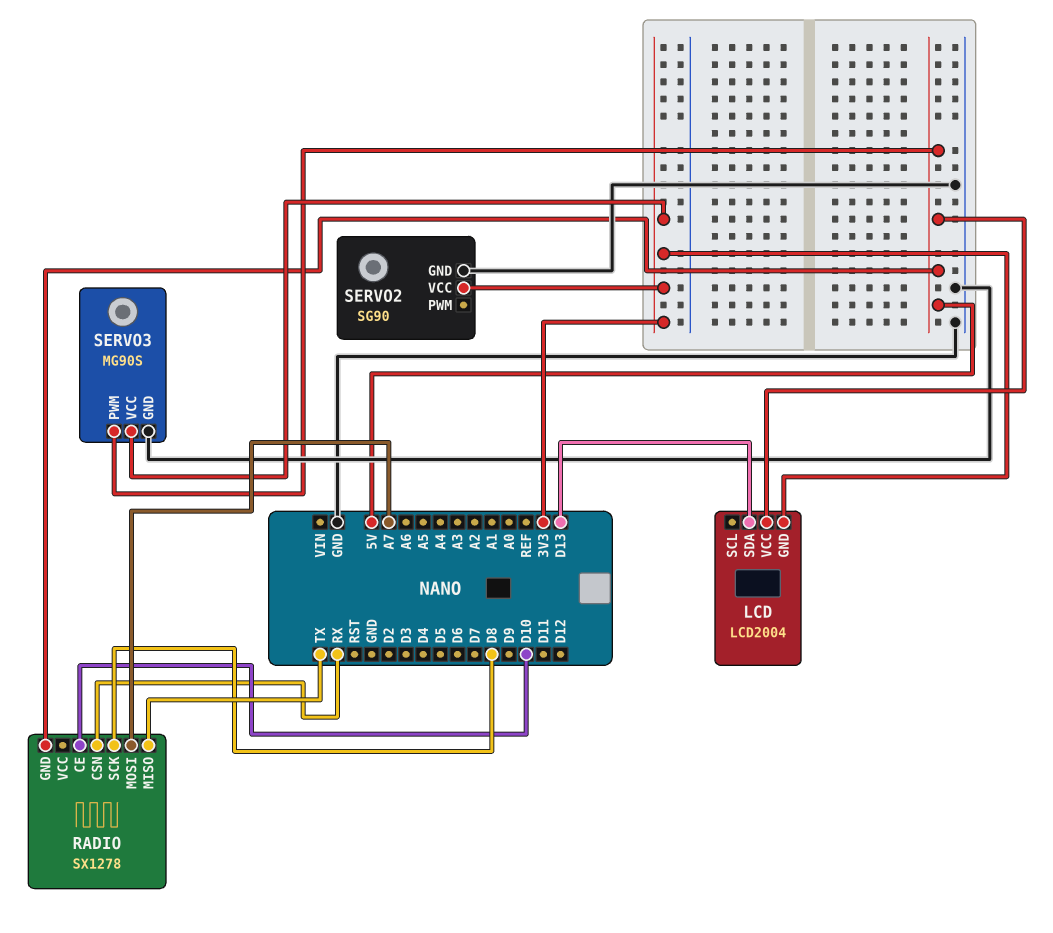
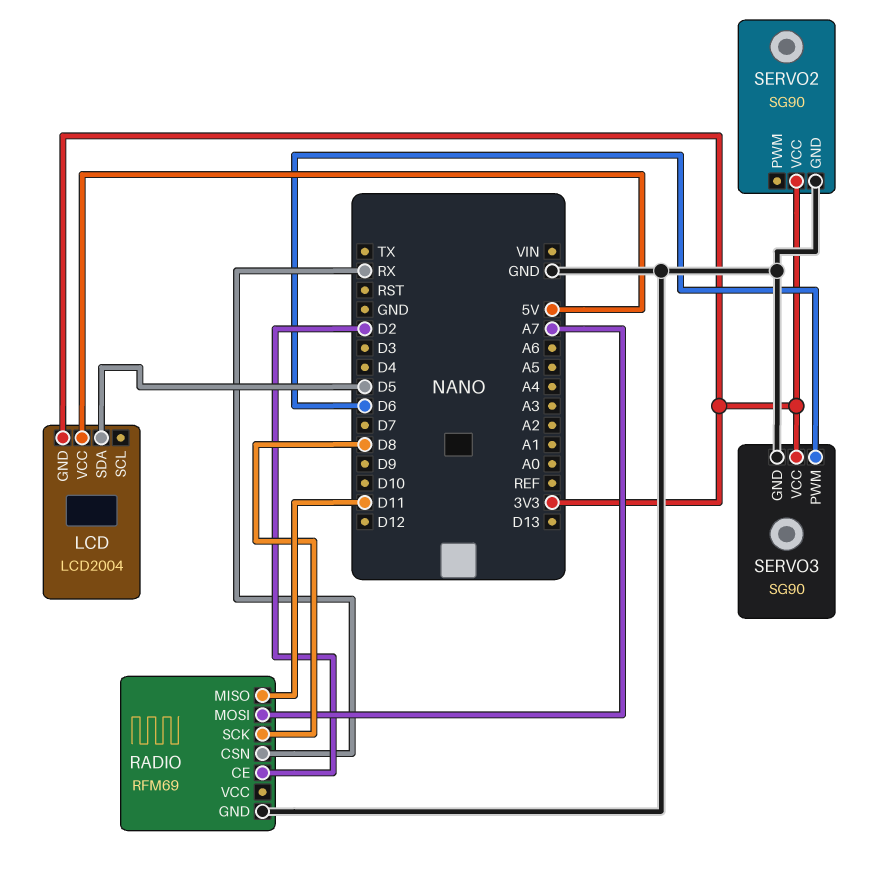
LCD pin SDA: D13 -> D5
RADIO: SX1278 -> RFM69
RADIO pin CE: D10 -> D2
RADIO pin GND: 5V -> GND
RADIO pin MISO: TX -> D11
SERVO3: MG90S -> SG90
SERVO3 pin PWM: 5V -> D6

